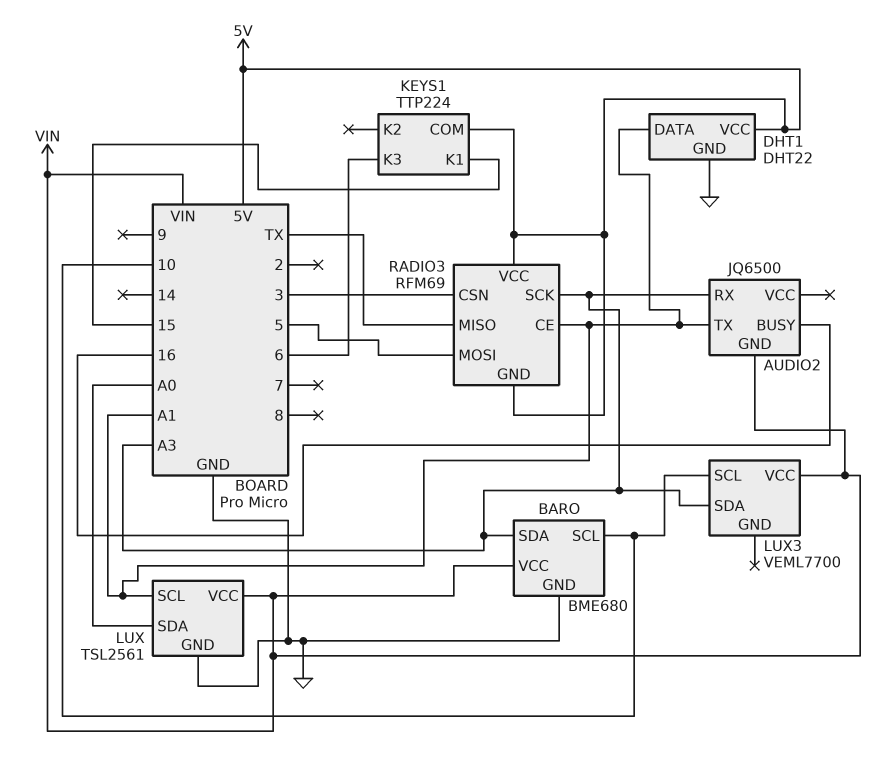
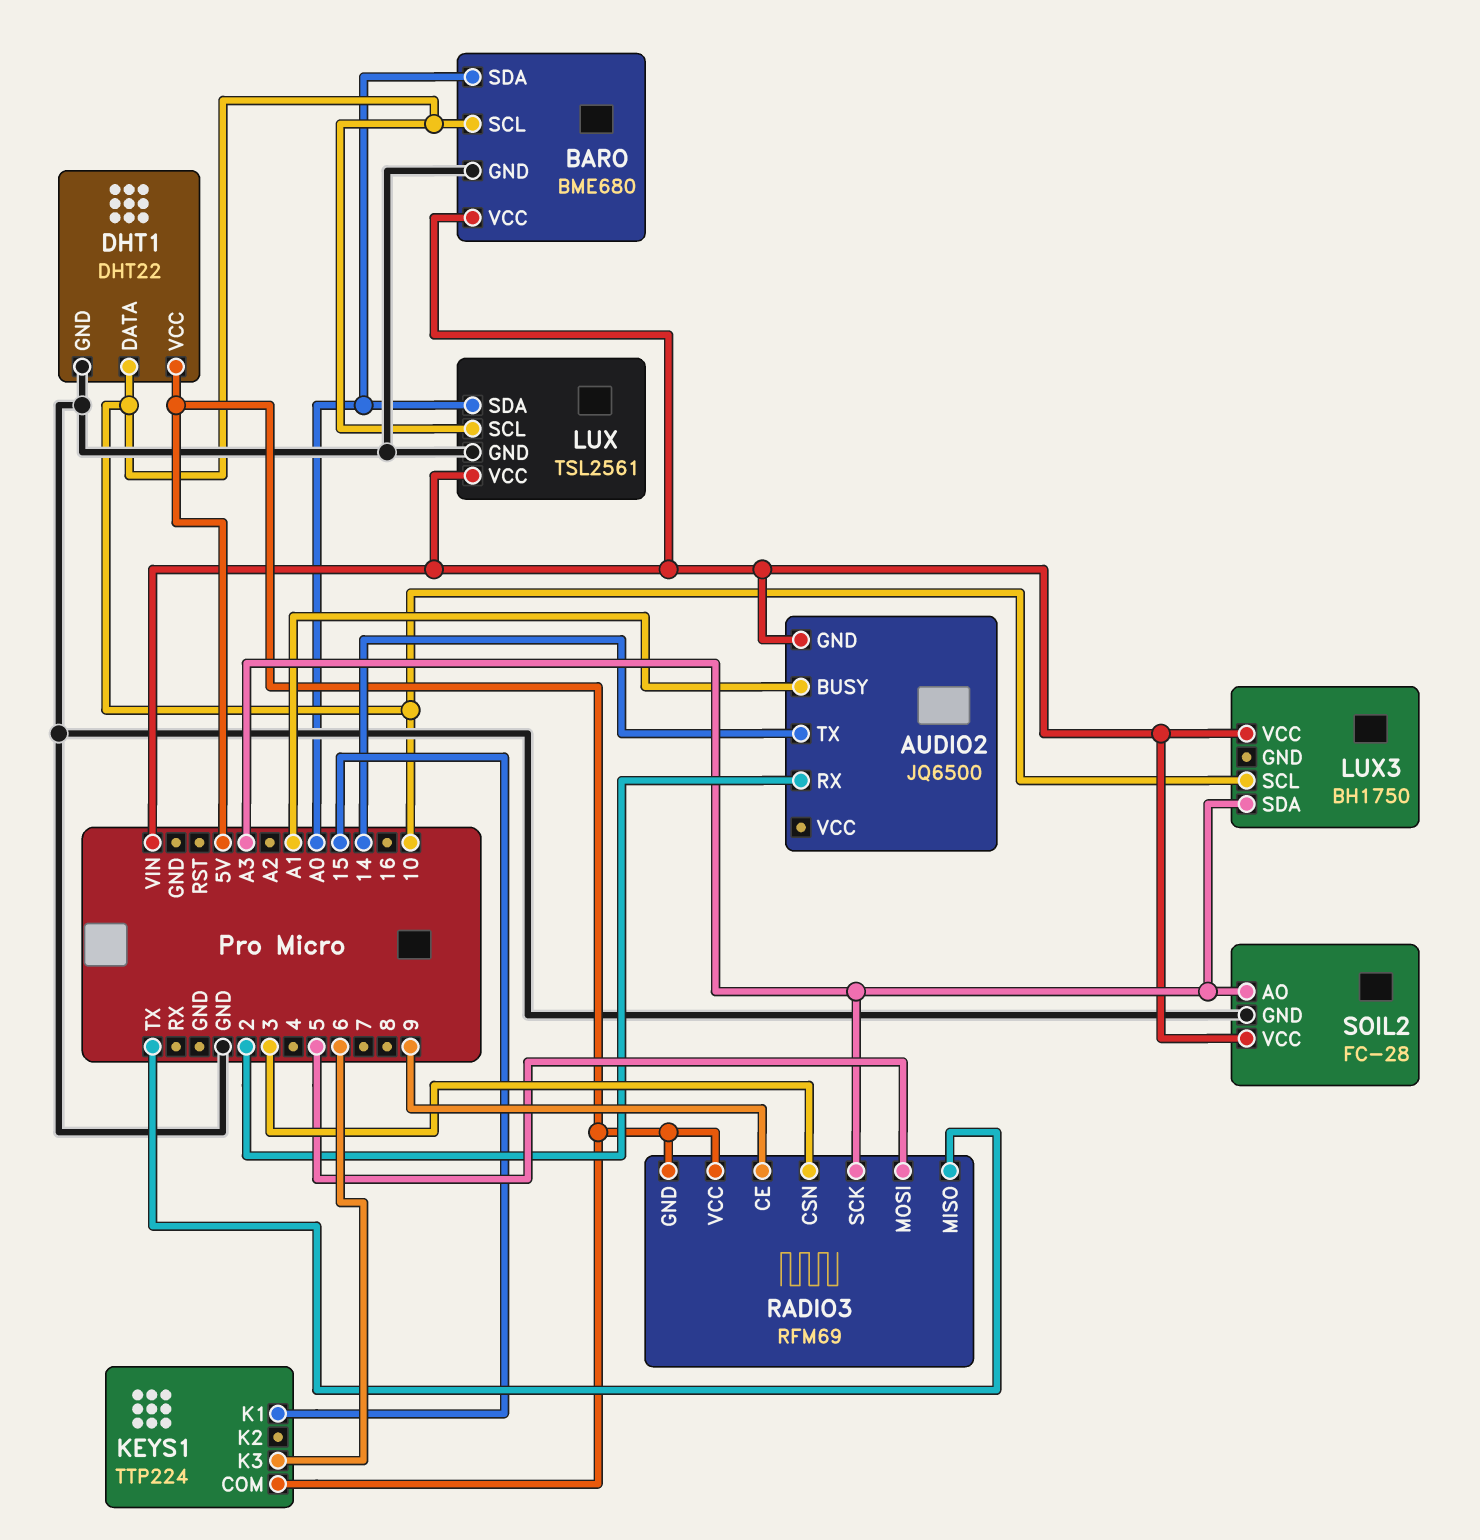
AUDIO2 pin BUSY: 16 -> A1
AUDIO2 pin RX: A3 -> 2
AUDIO2 pin TX: A1 -> 14
BARO pin SDA: A3 -> A0
DHT1 pin DATA: A1 -> 10
LUX pin SCL: A1 -> 10
LUX3: VEML7700 -> BH1750
RADIO3 pin CE: A1 -> 9
SOIL2: none -> FC-28
SOIL2 pin AO: none -> A3
SOIL2 pin GND: none -> GND
SOIL2 pin VCC: none -> VIN

